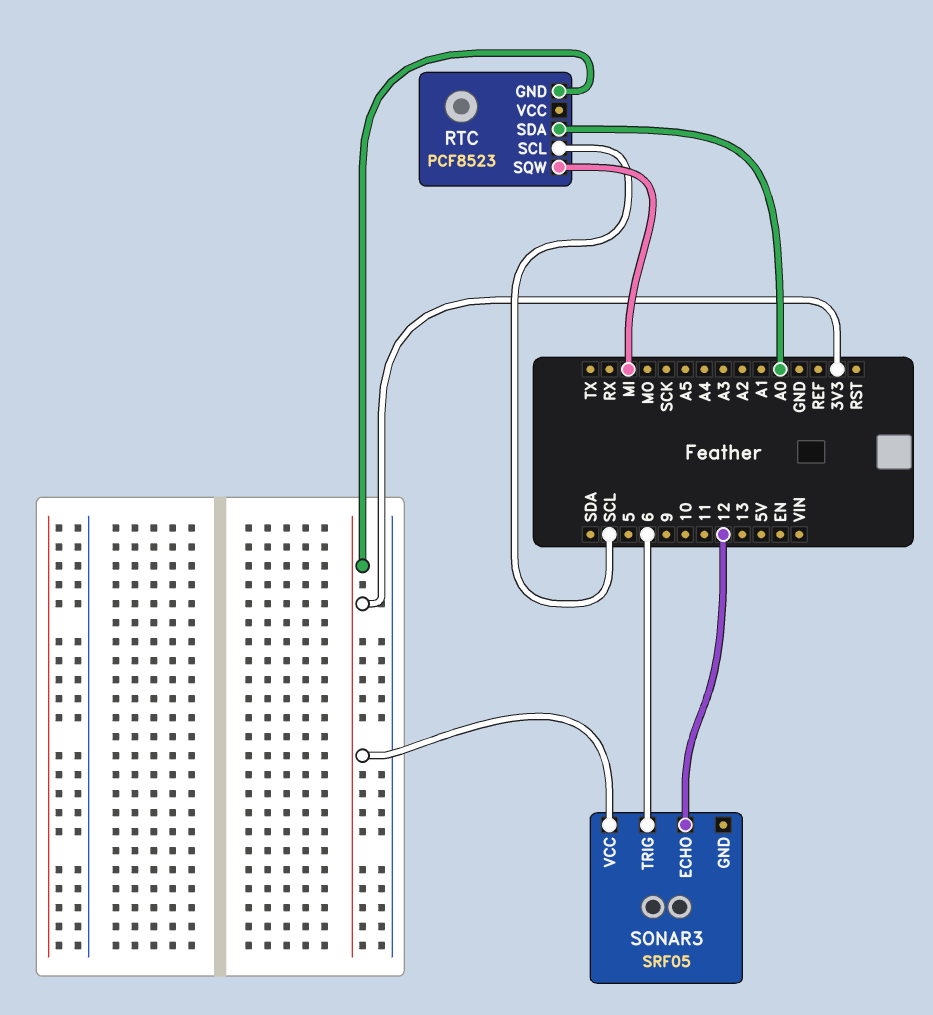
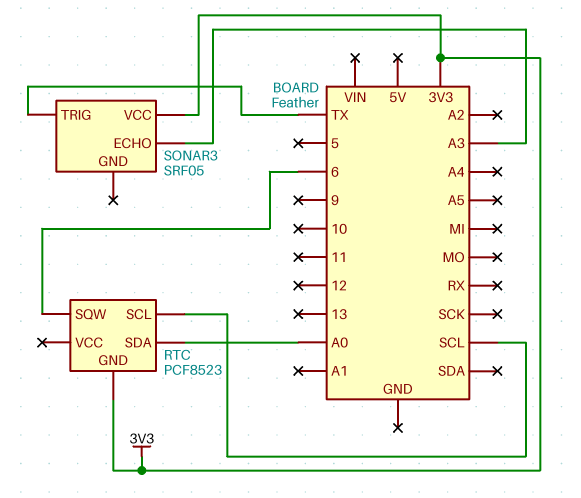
RTC pin SQW: MI -> 6
SONAR3 pin ECHO: 12 -> A3
SONAR3 pin TRIG: 6 -> TX

